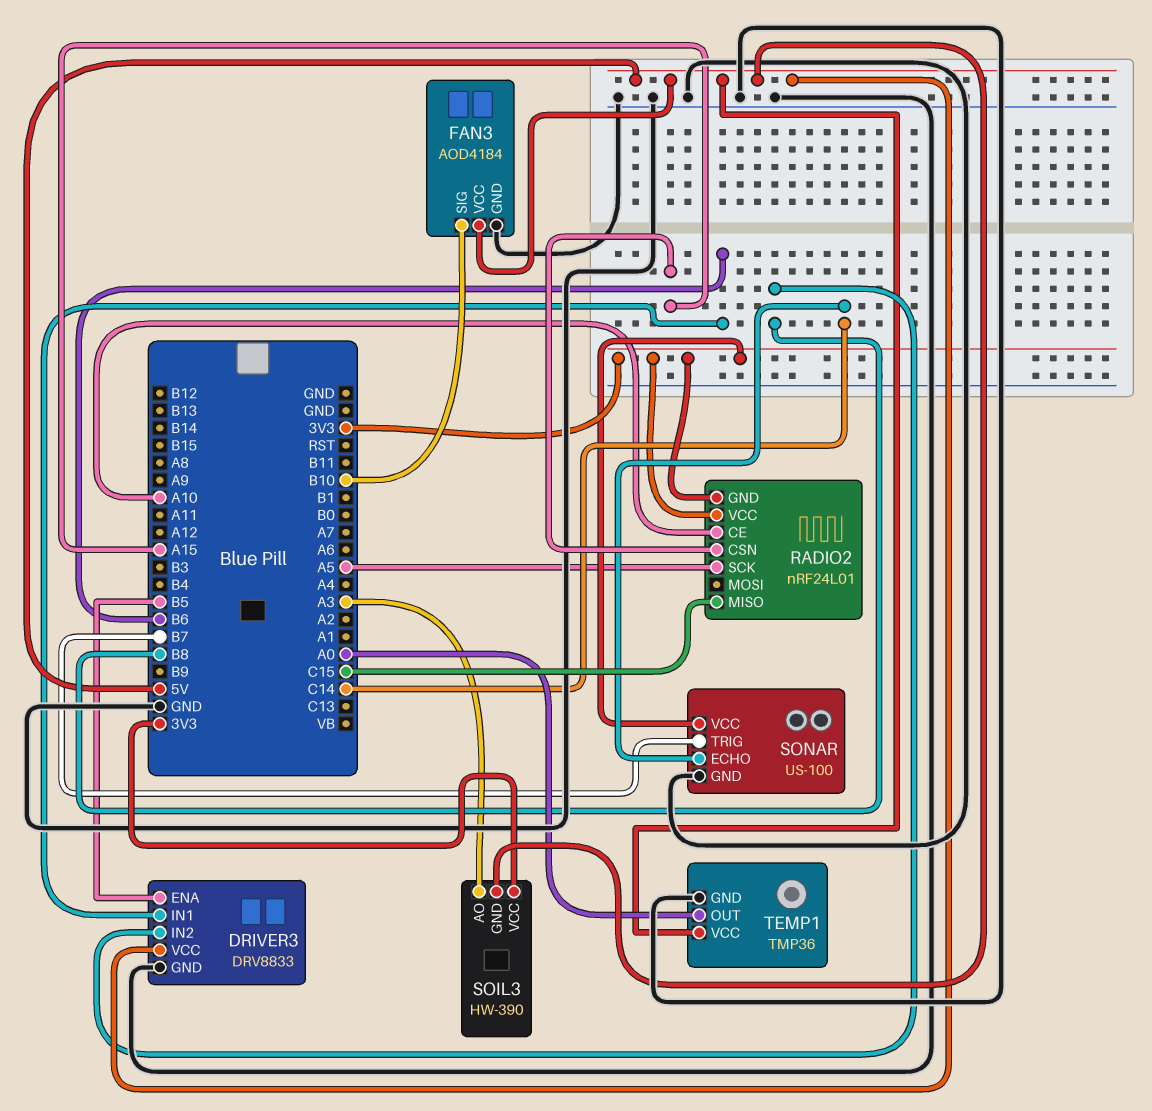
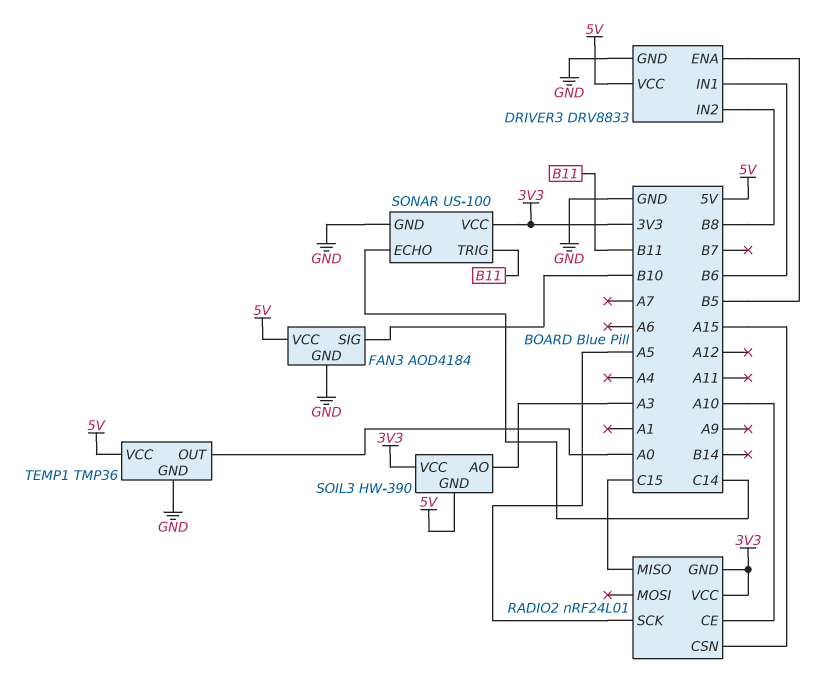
SONAR pin TRIG: B7 -> B11

